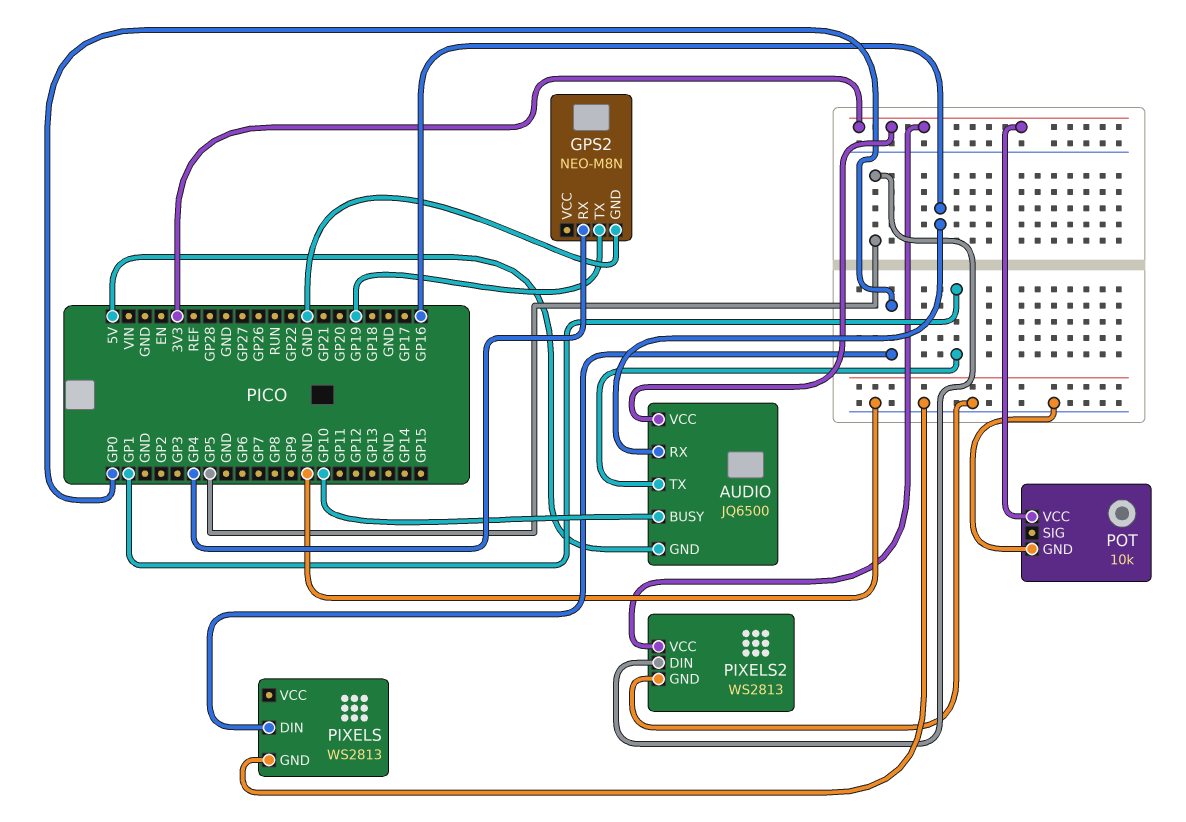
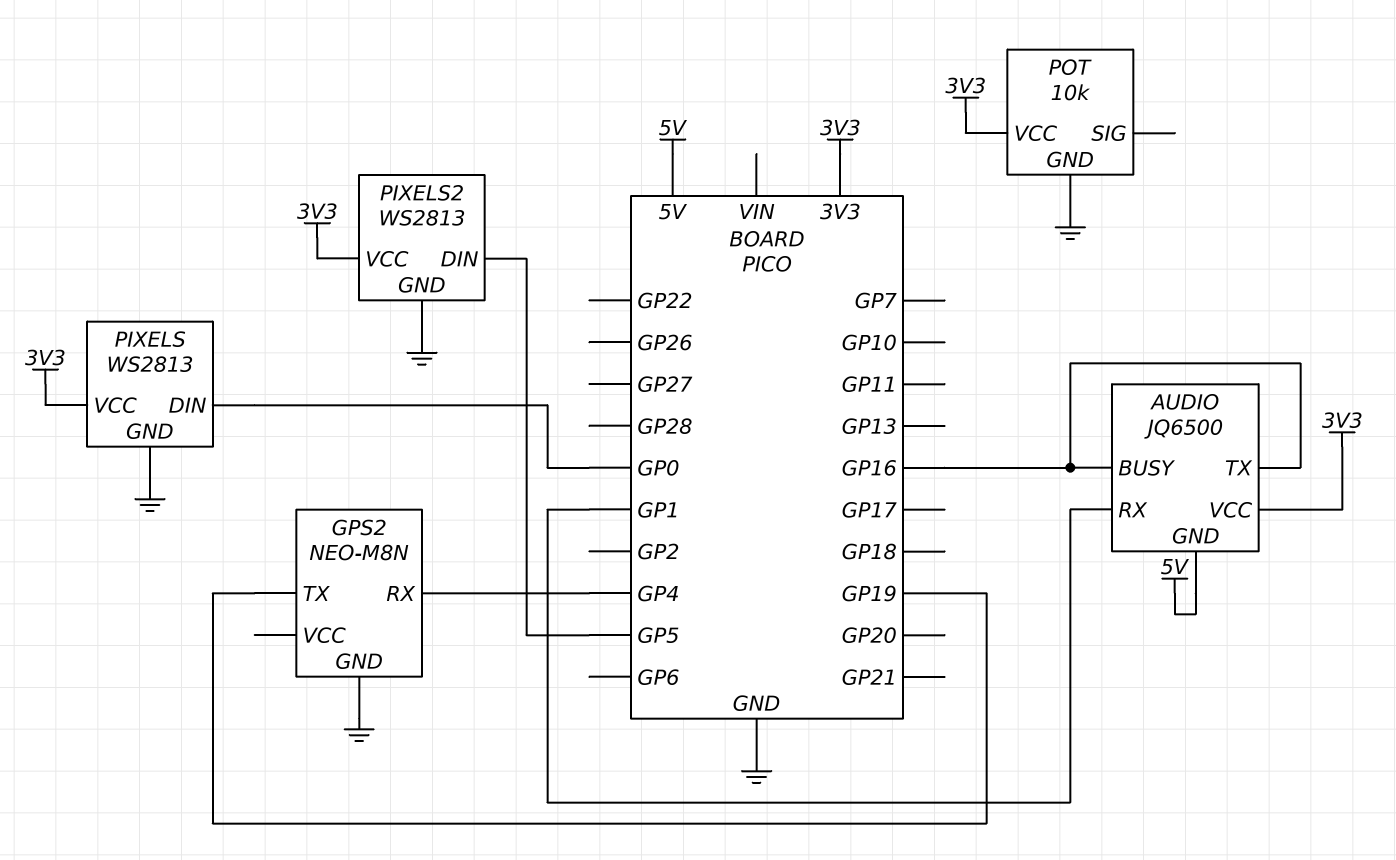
AUDIO pin BUSY: GP10 -> GP16
AUDIO pin RX: GP16 -> GP1
AUDIO pin TX: GP1 -> GP16
PIXELS pin VCC: none -> 3V3

